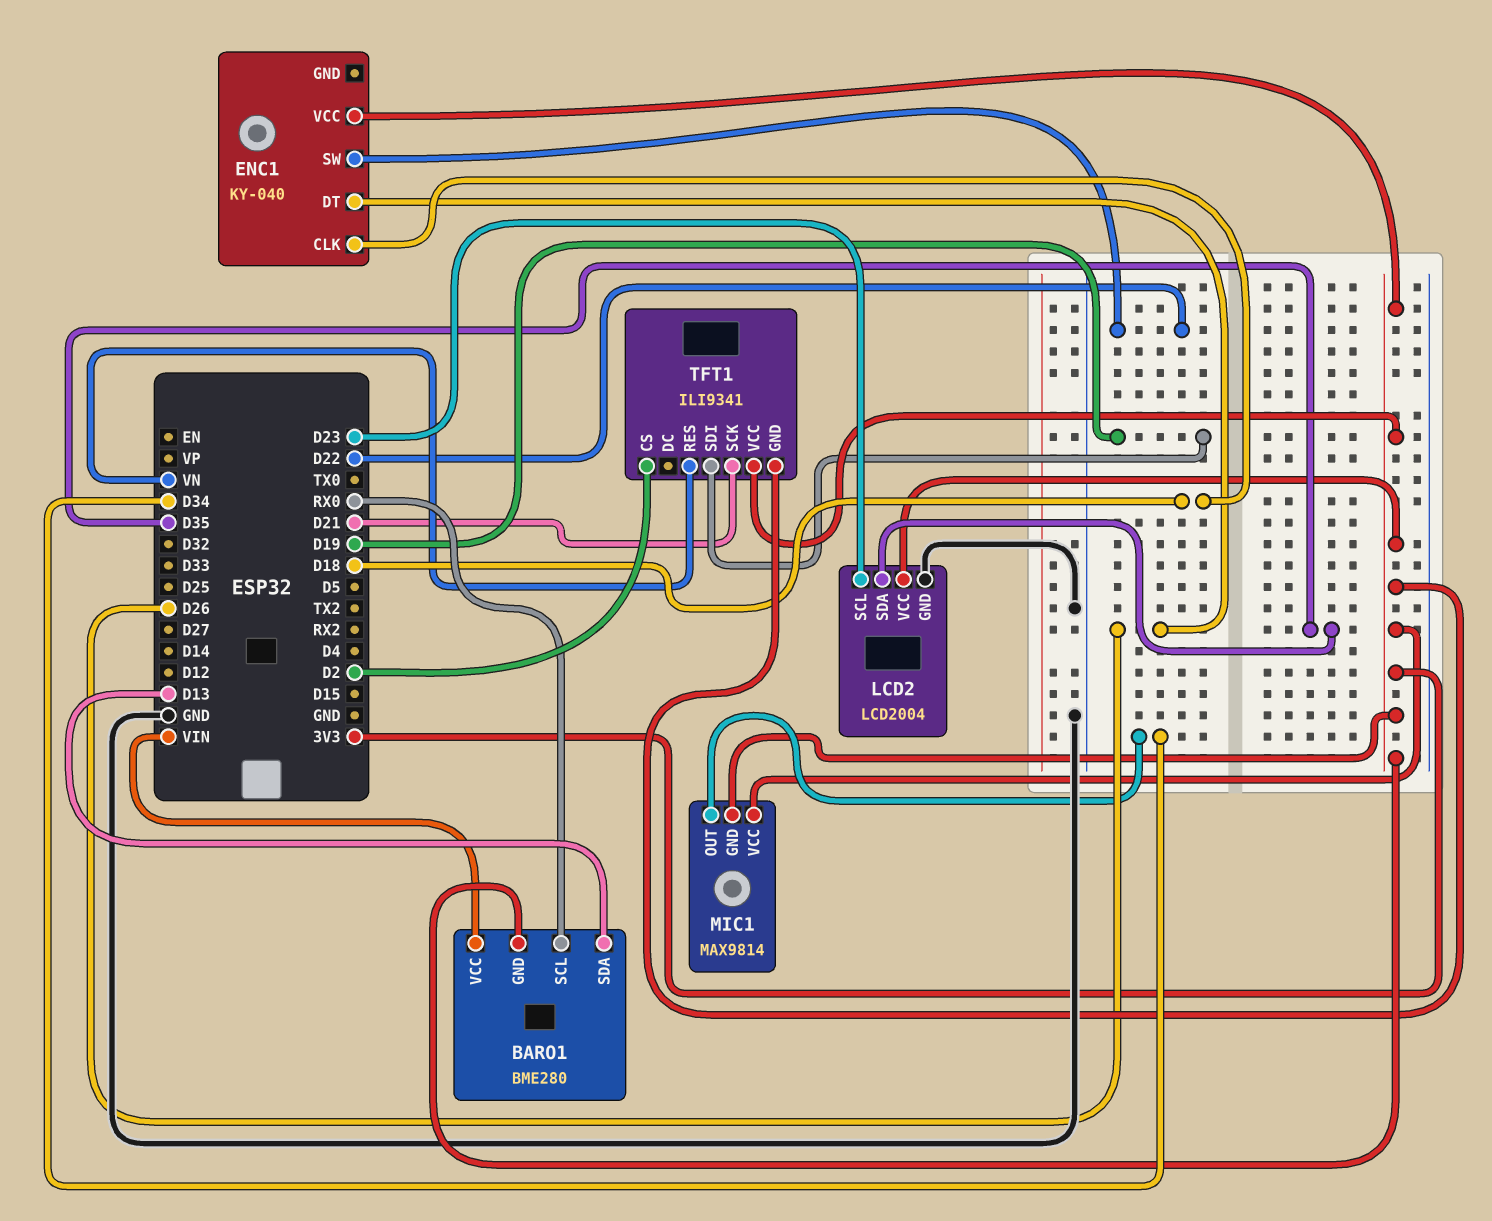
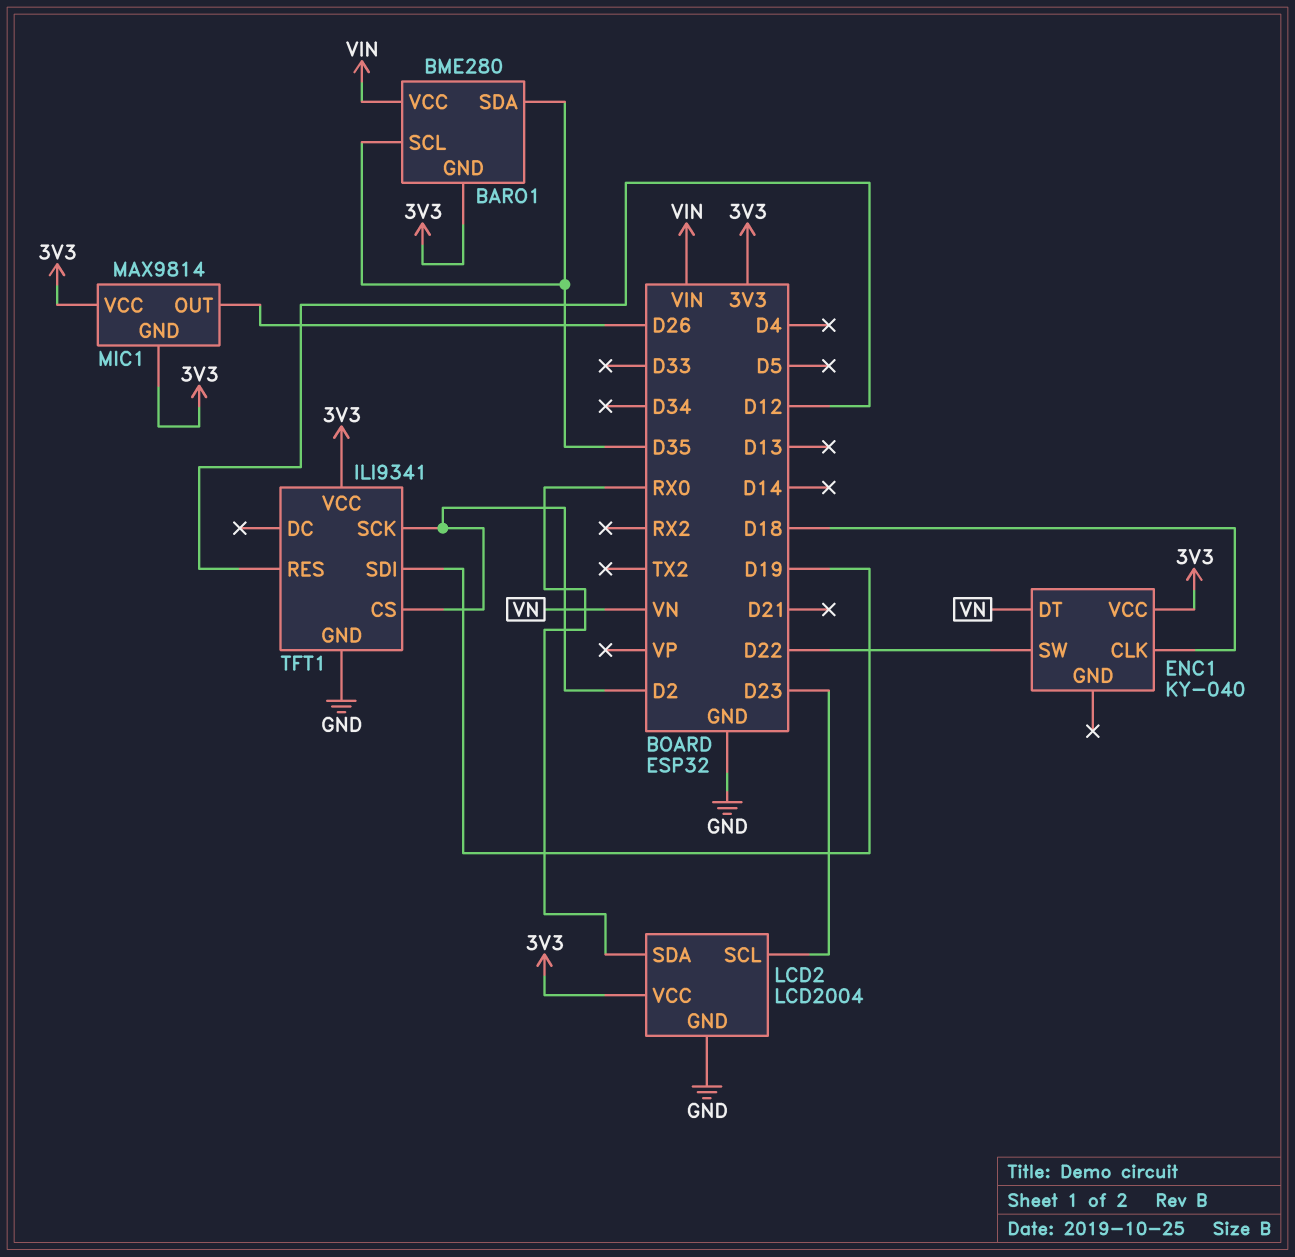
BARO1 pin SCL: RX0 -> D35
BARO1 pin SDA: D13 -> D35
ENC1 pin DT: D26 -> VN
LCD2 pin SDA: D35 -> RX0
MIC1 pin OUT: D34 -> D26
TFT1 pin GND: 3V3 -> GND
TFT1 pin RES: VN -> D12
TFT1 pin SCK: D21 -> D2

